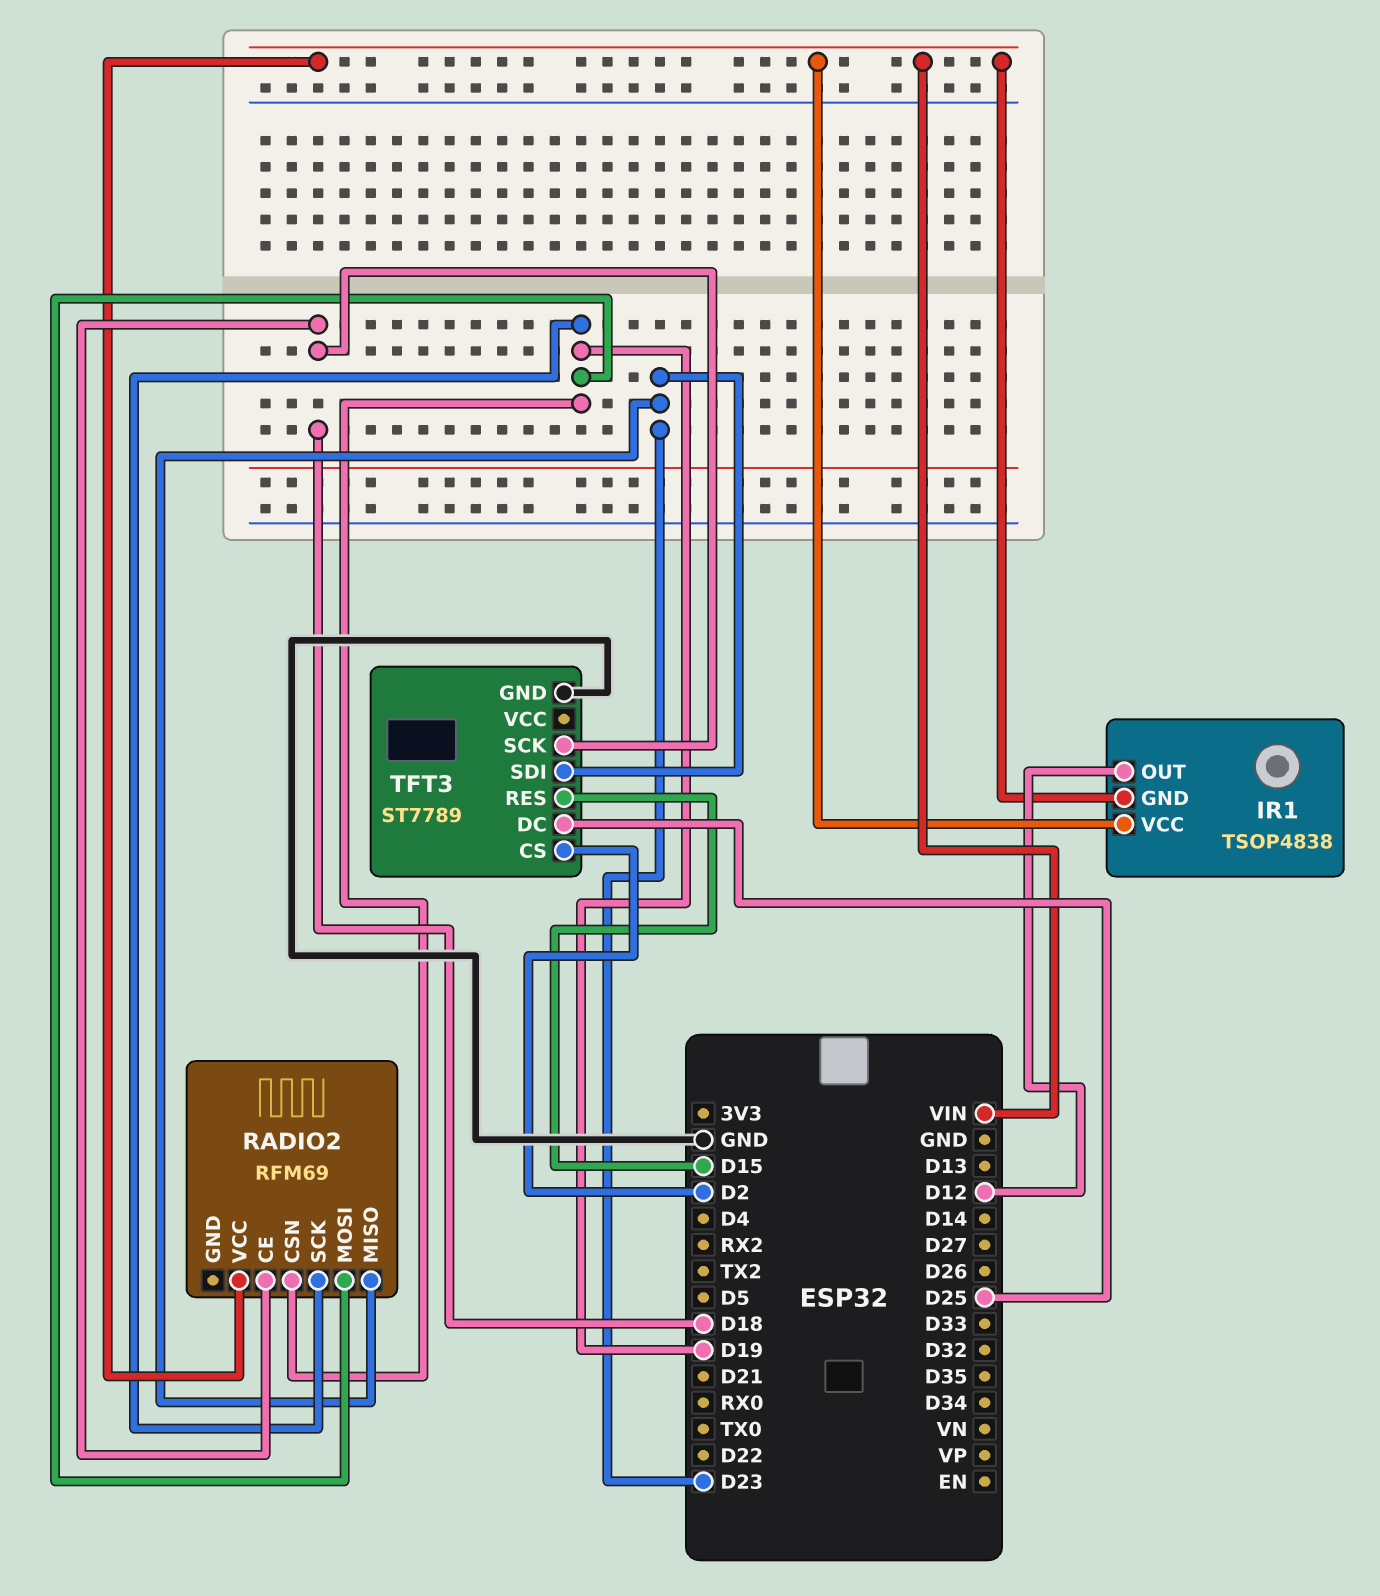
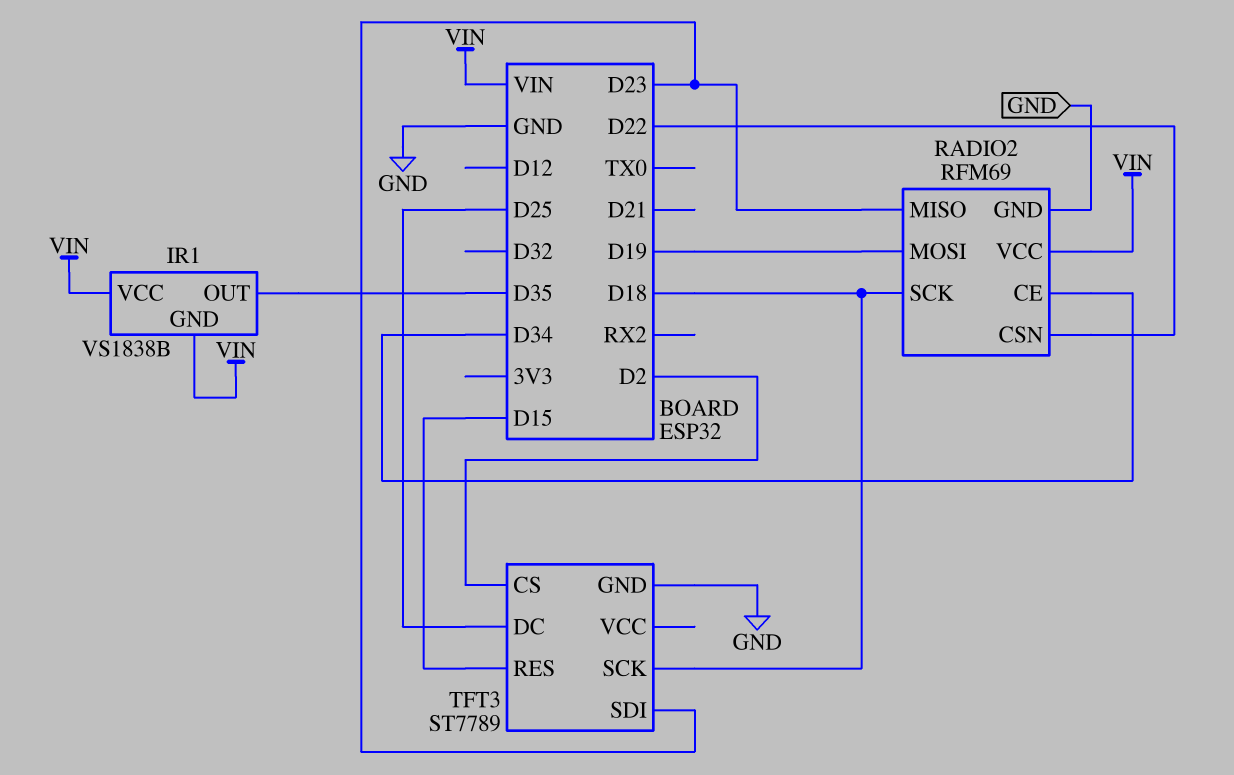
IR1: TSOP4838 -> VS1838B
IR1 pin OUT: D12 -> D35
RADIO2 pin CE: D18 -> D34
RADIO2 pin CSN: D19 -> D22
RADIO2 pin GND: none -> GND
RADIO2 pin SCK: D19 -> D18

